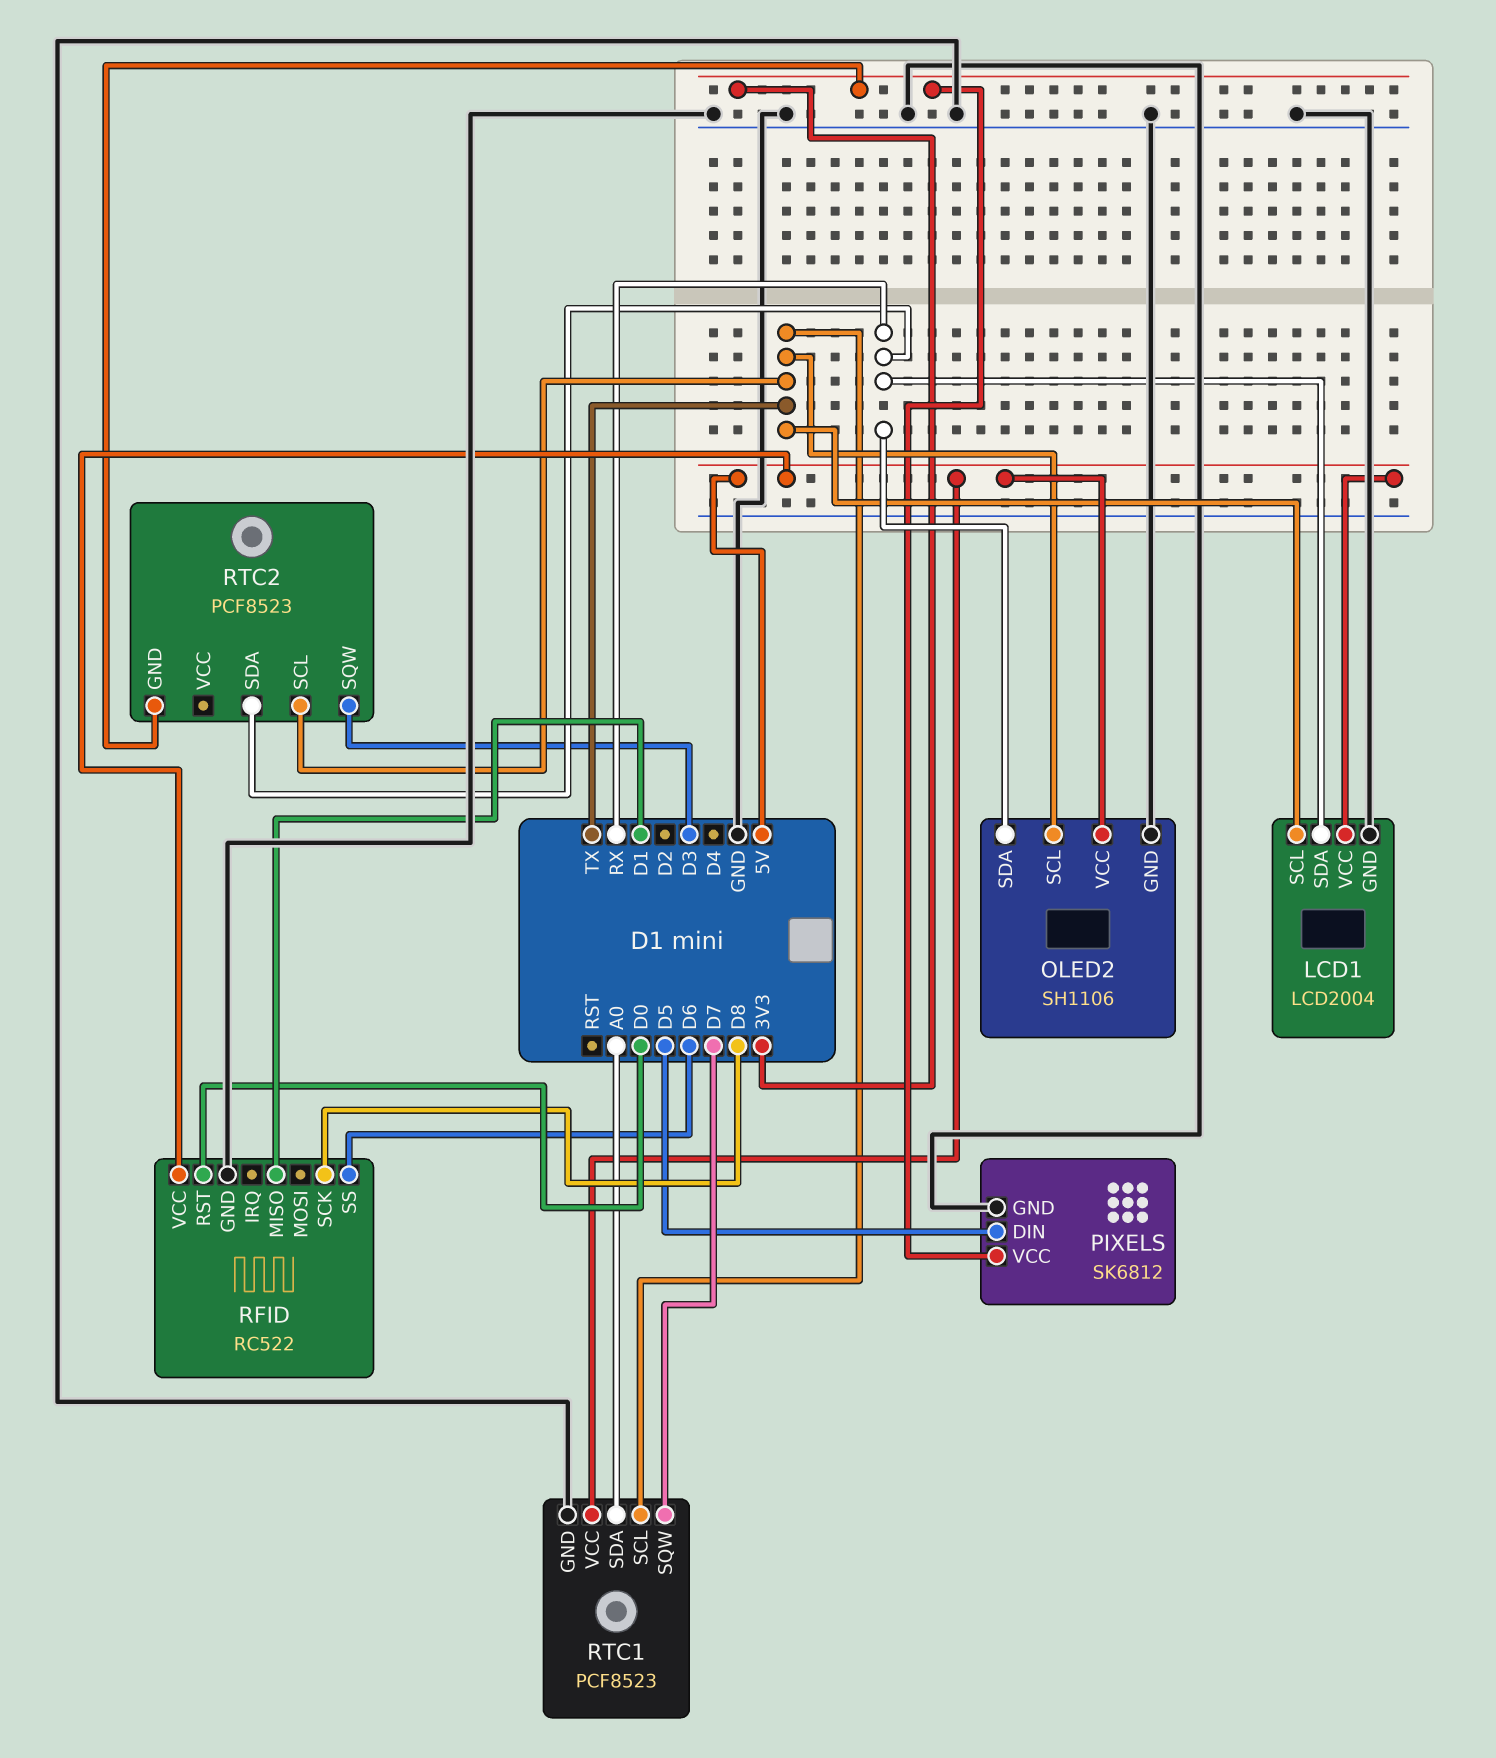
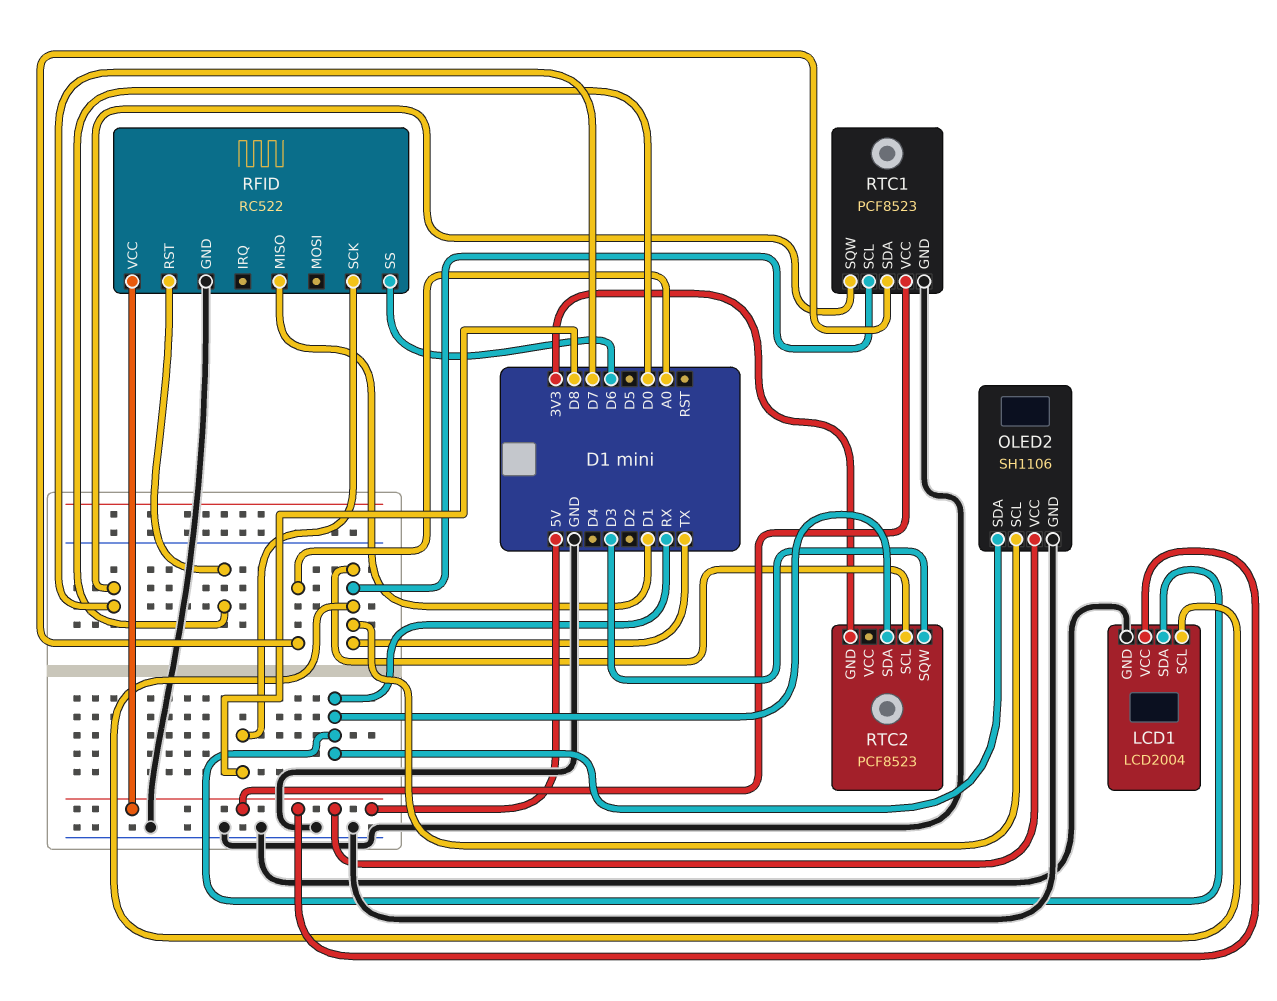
PIXELS: SK6812 -> none
PIXELS pin DIN: D5 -> none
PIXELS pin GND: GND -> none
PIXELS pin VCC: 3V3 -> none

